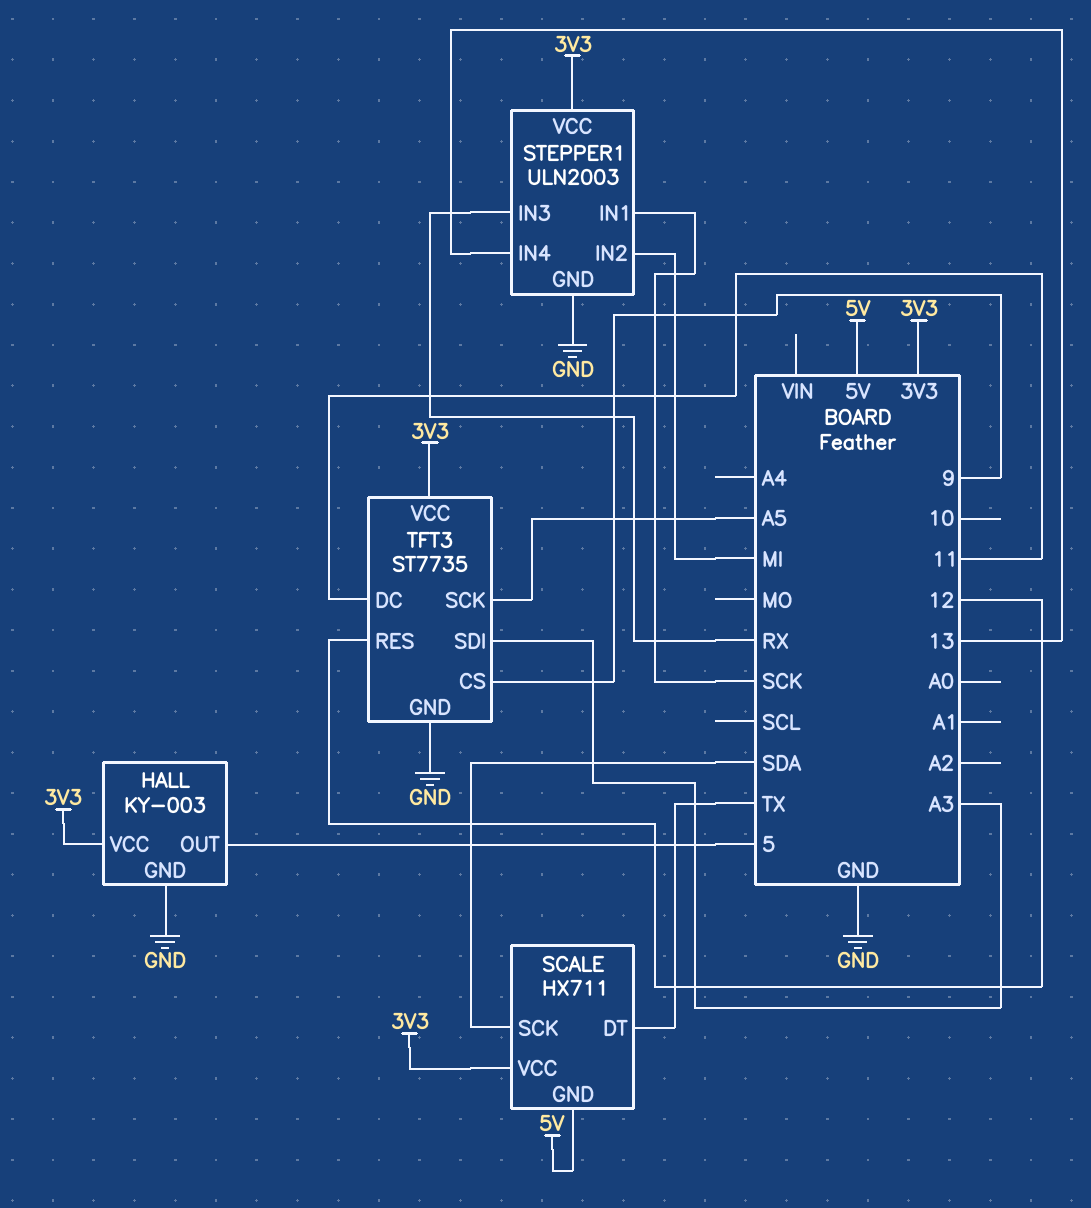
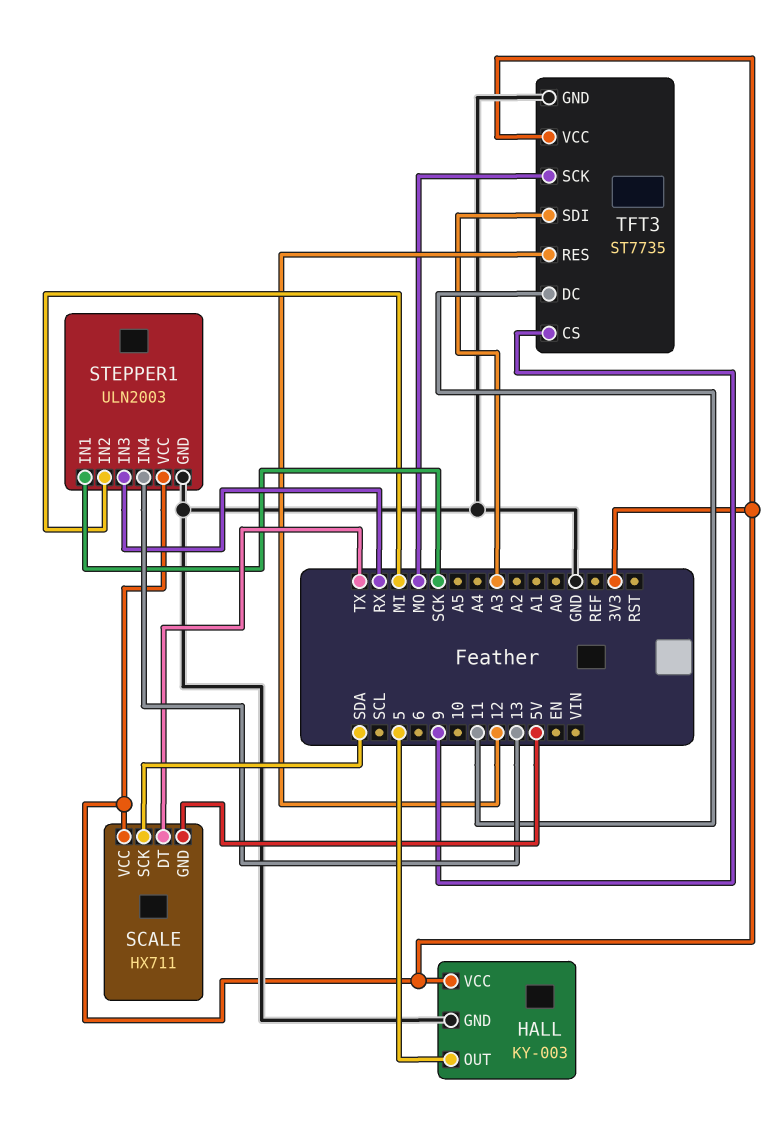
TFT3 pin SCK: A5 -> MO

